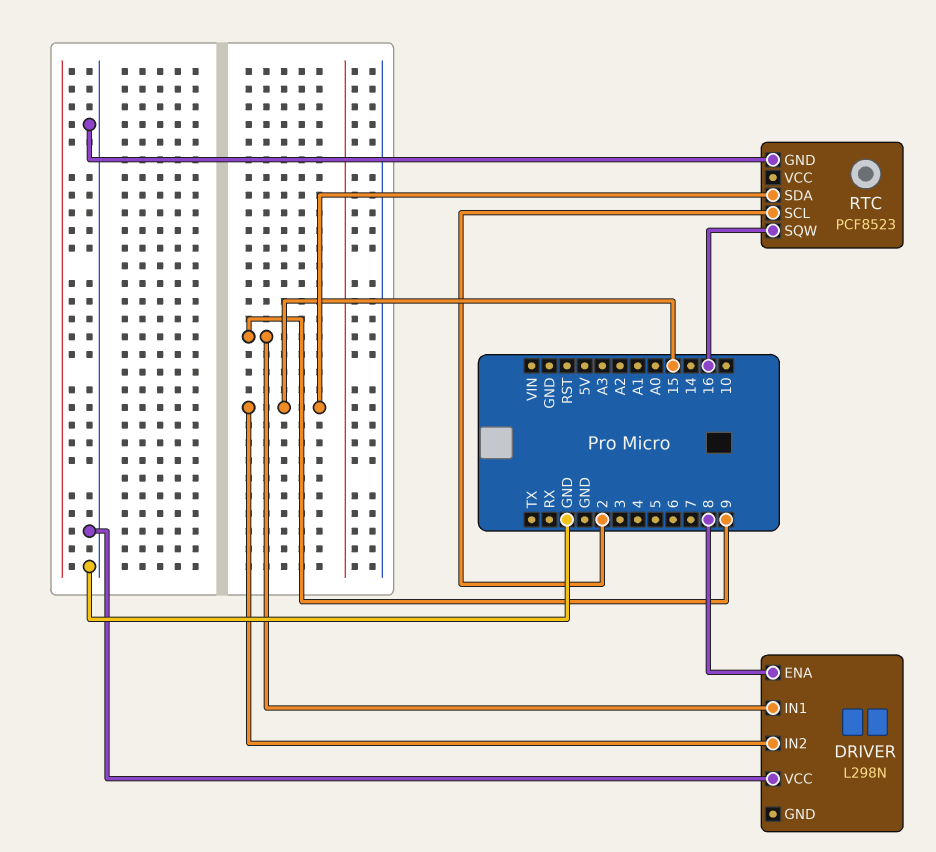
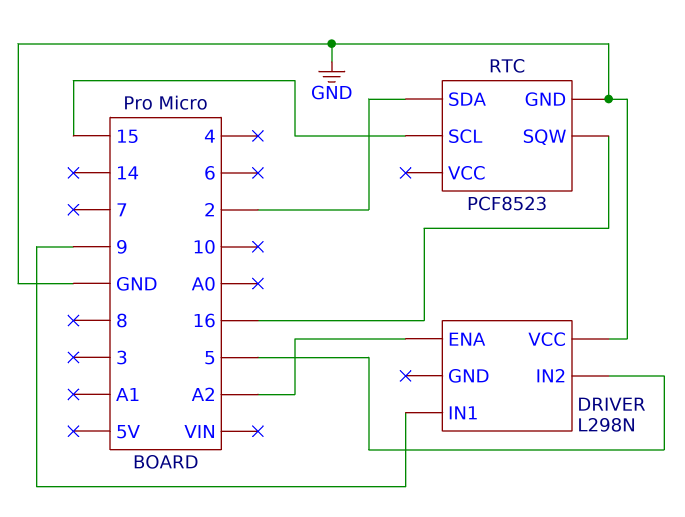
DRIVER pin ENA: 8 -> A2
DRIVER pin IN2: 15 -> 5
RTC pin SCL: 2 -> 15
RTC pin SDA: 15 -> 2

